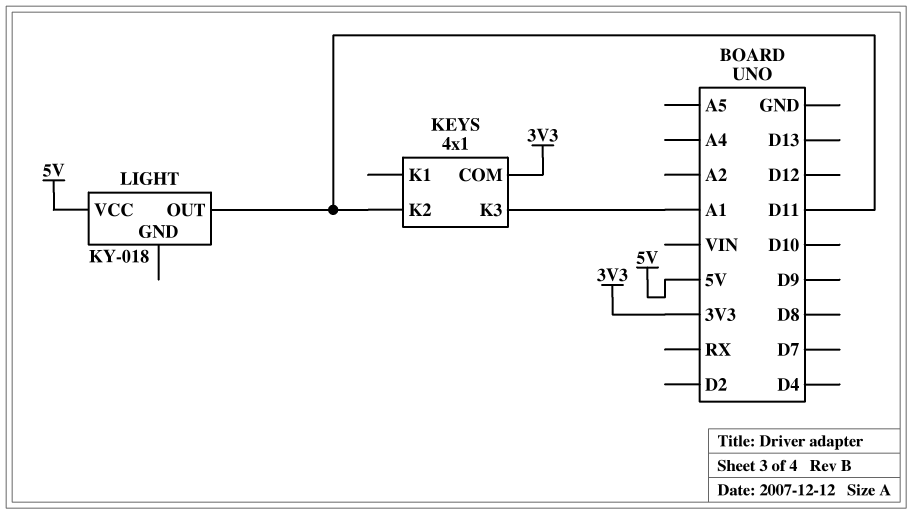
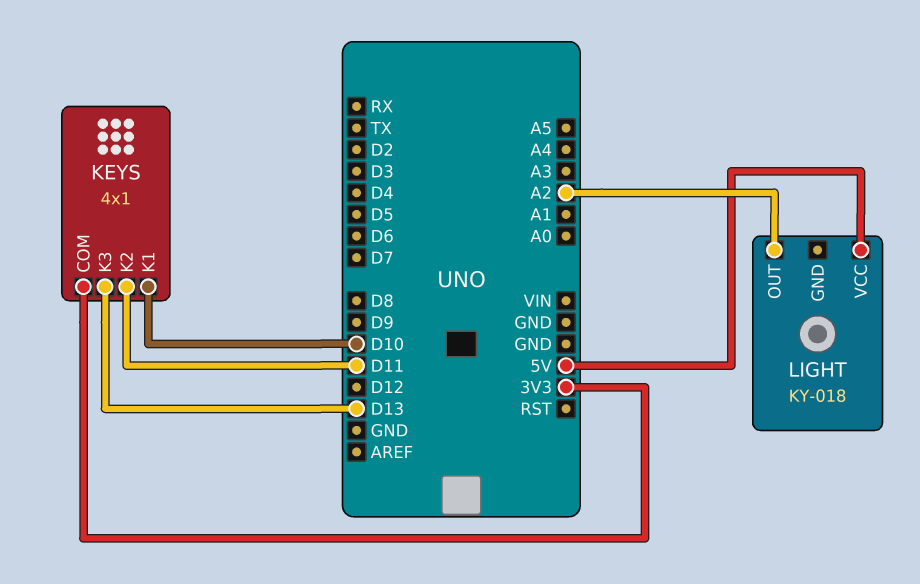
KEYS pin K1: none -> D10
KEYS pin K3: A1 -> D13
LIGHT pin OUT: D11 -> A2

